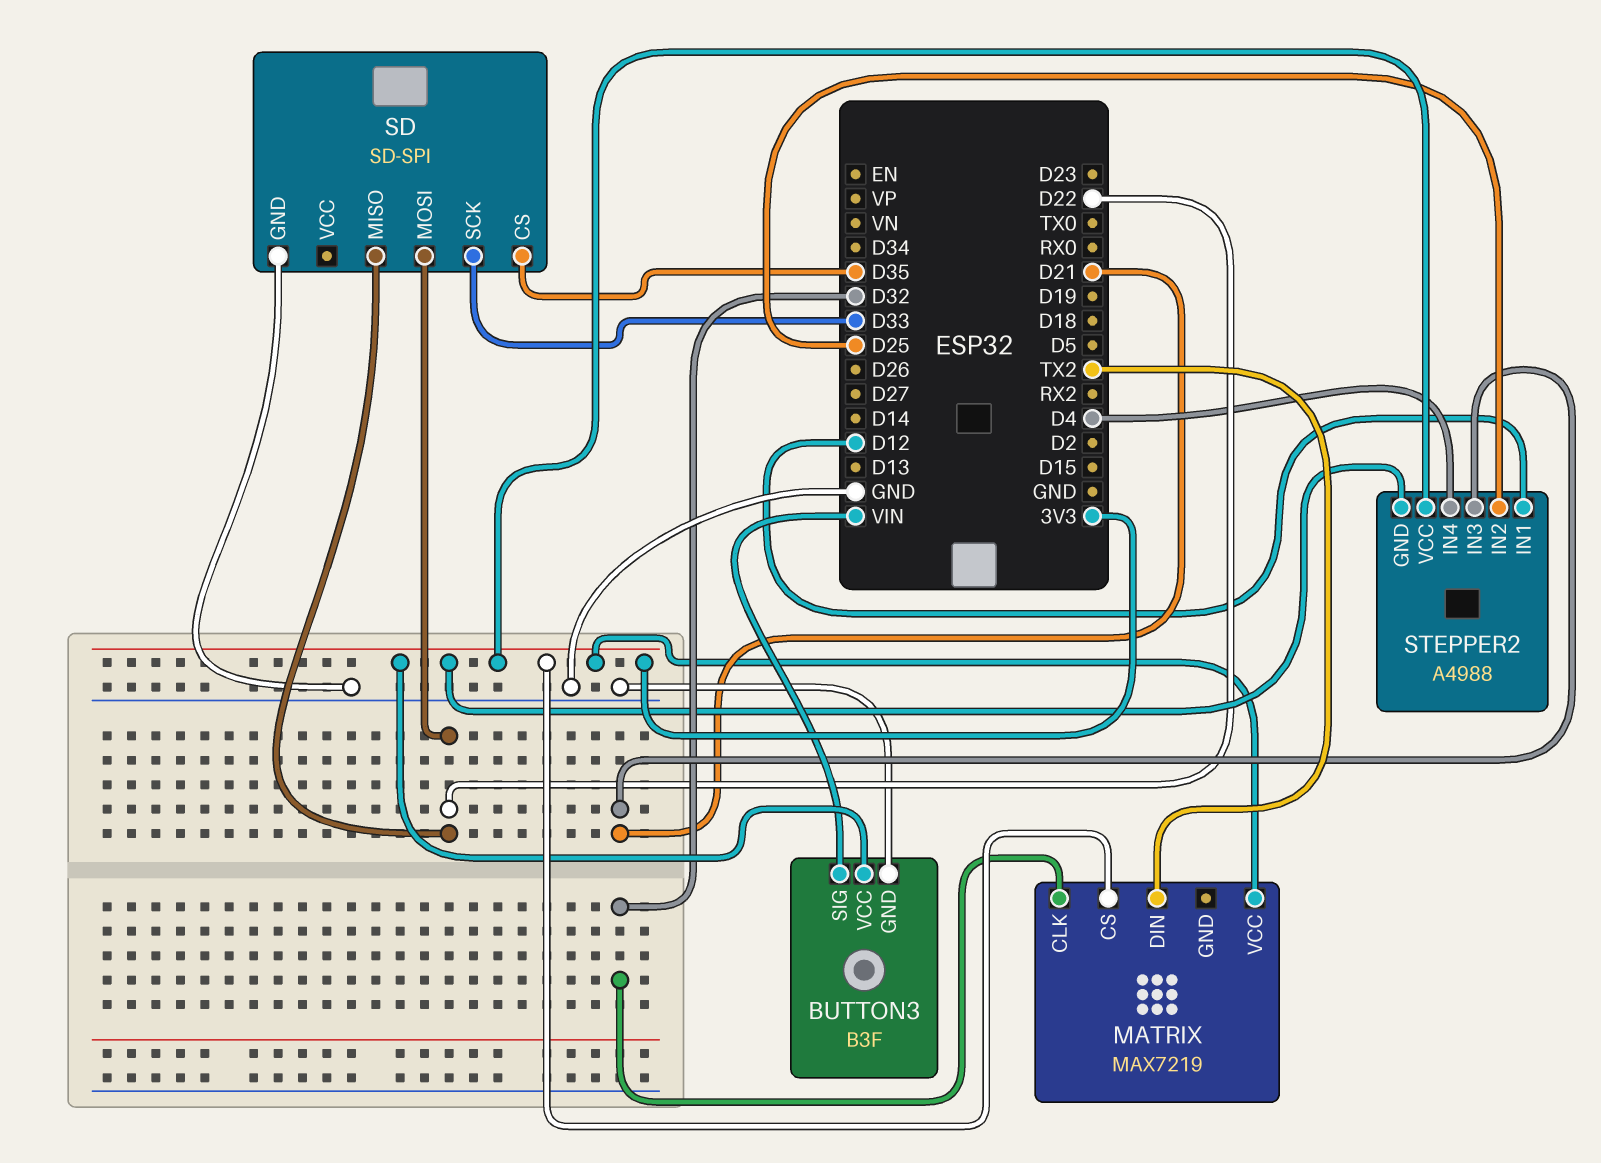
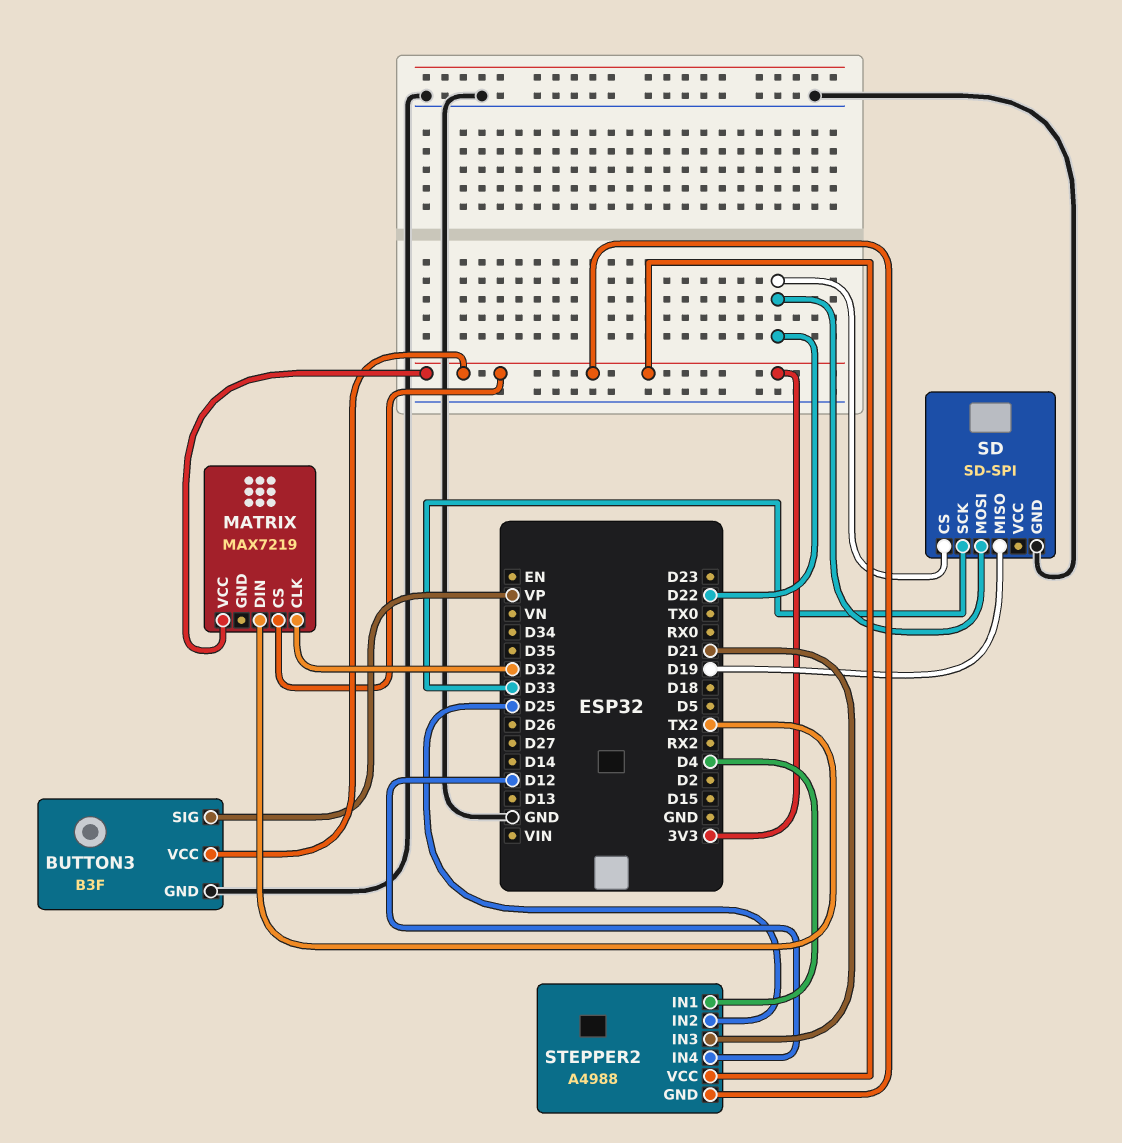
BUTTON3 pin SIG: VIN -> VP
SD pin CS: D35 -> D22
SD pin MISO: D22 -> D19
STEPPER2 pin IN1: D12 -> D4
STEPPER2 pin IN4: D4 -> D12

